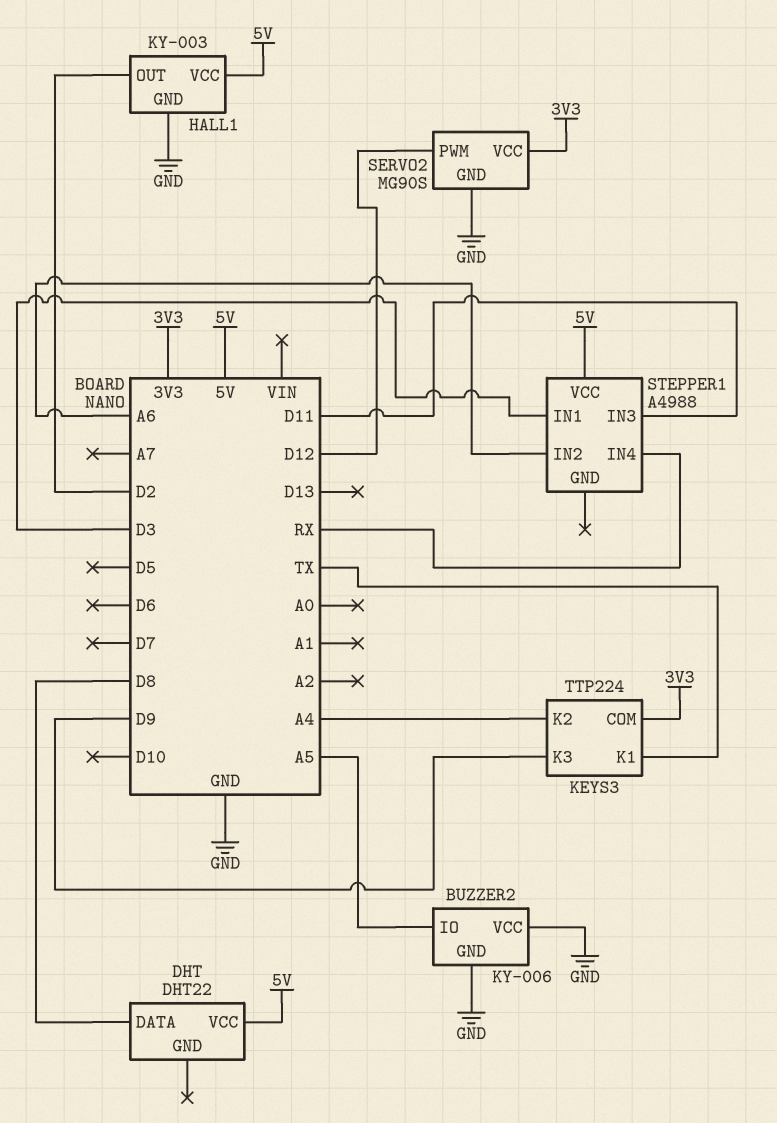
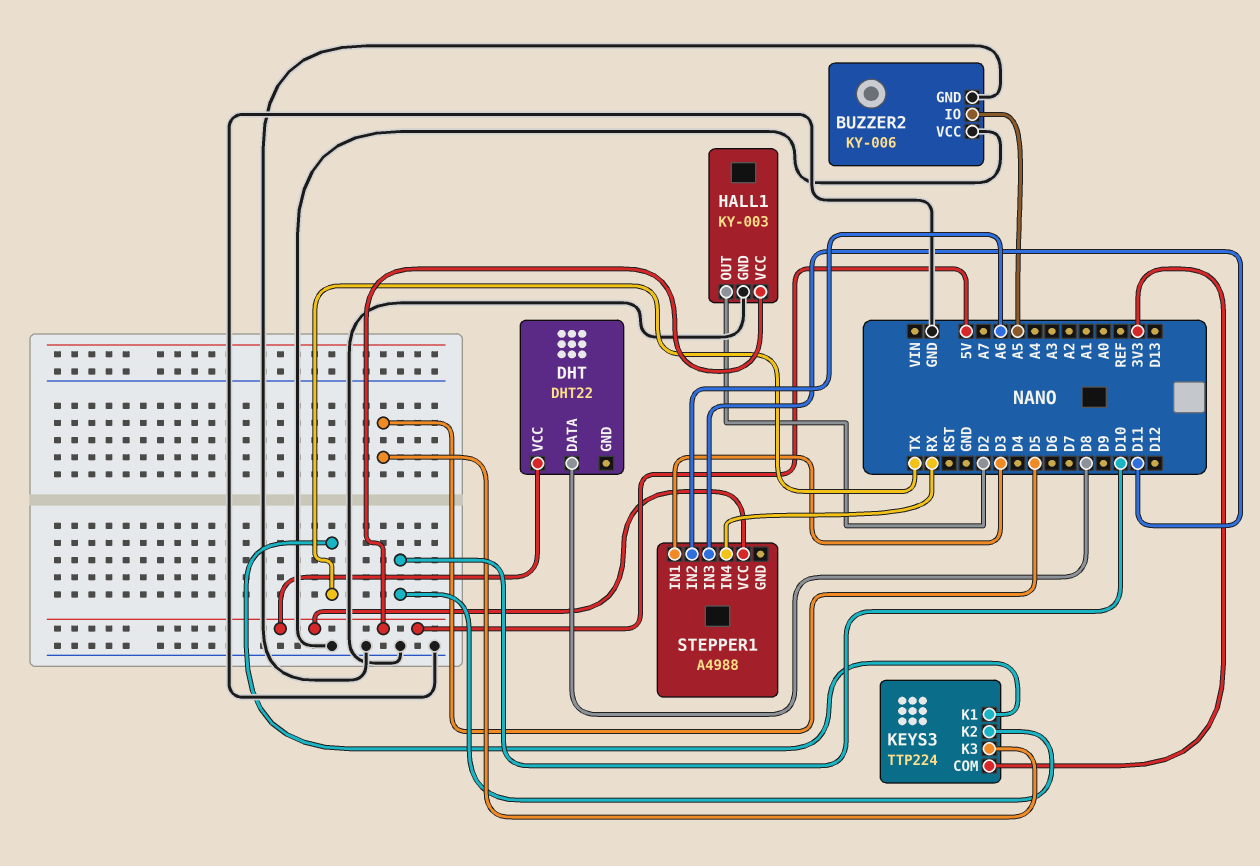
KEYS3 pin K2: A4 -> D10
KEYS3 pin K3: D9 -> D5
SERVO2: MG90S -> none
SERVO2 pin GND: GND -> none
SERVO2 pin PWM: D12 -> none
SERVO2 pin VCC: 3V3 -> none

